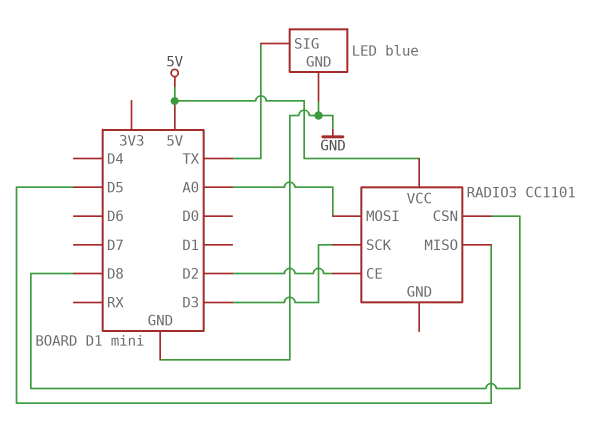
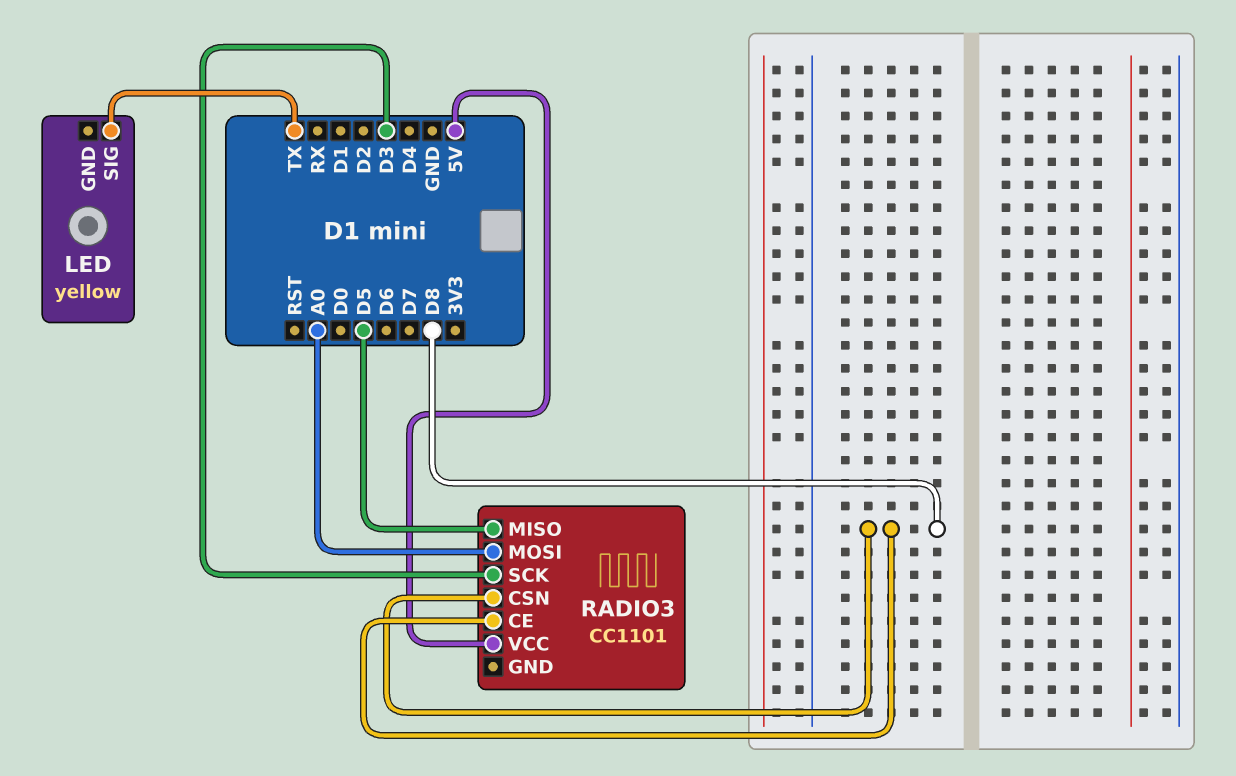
LED: blue -> yellow
LED pin GND: GND -> none
RADIO3 pin CE: D2 -> D8

